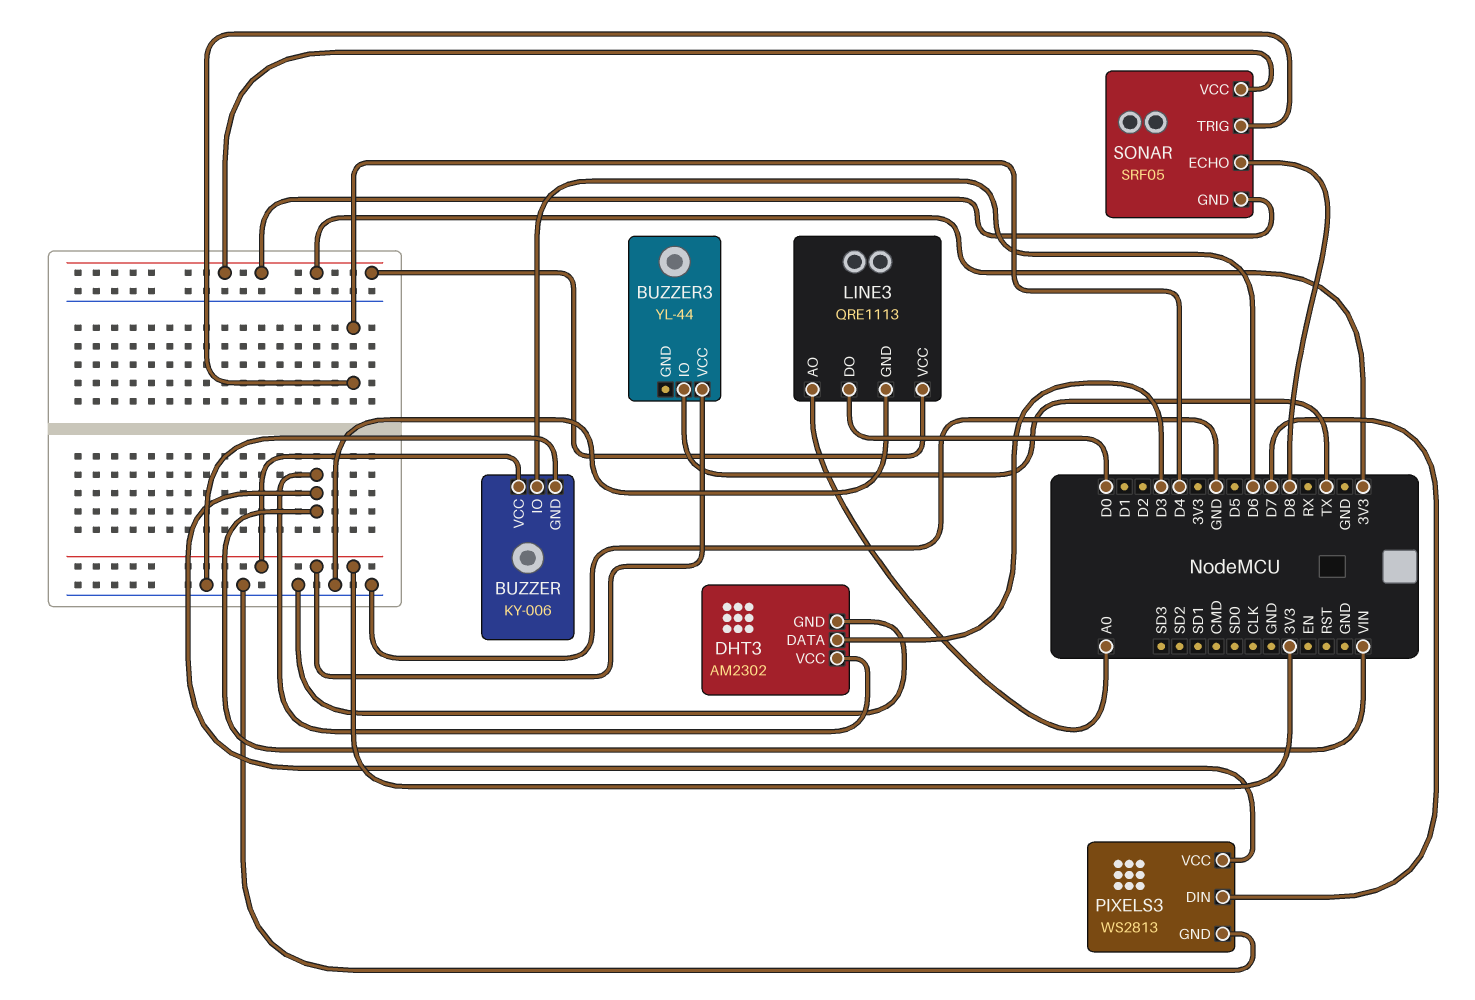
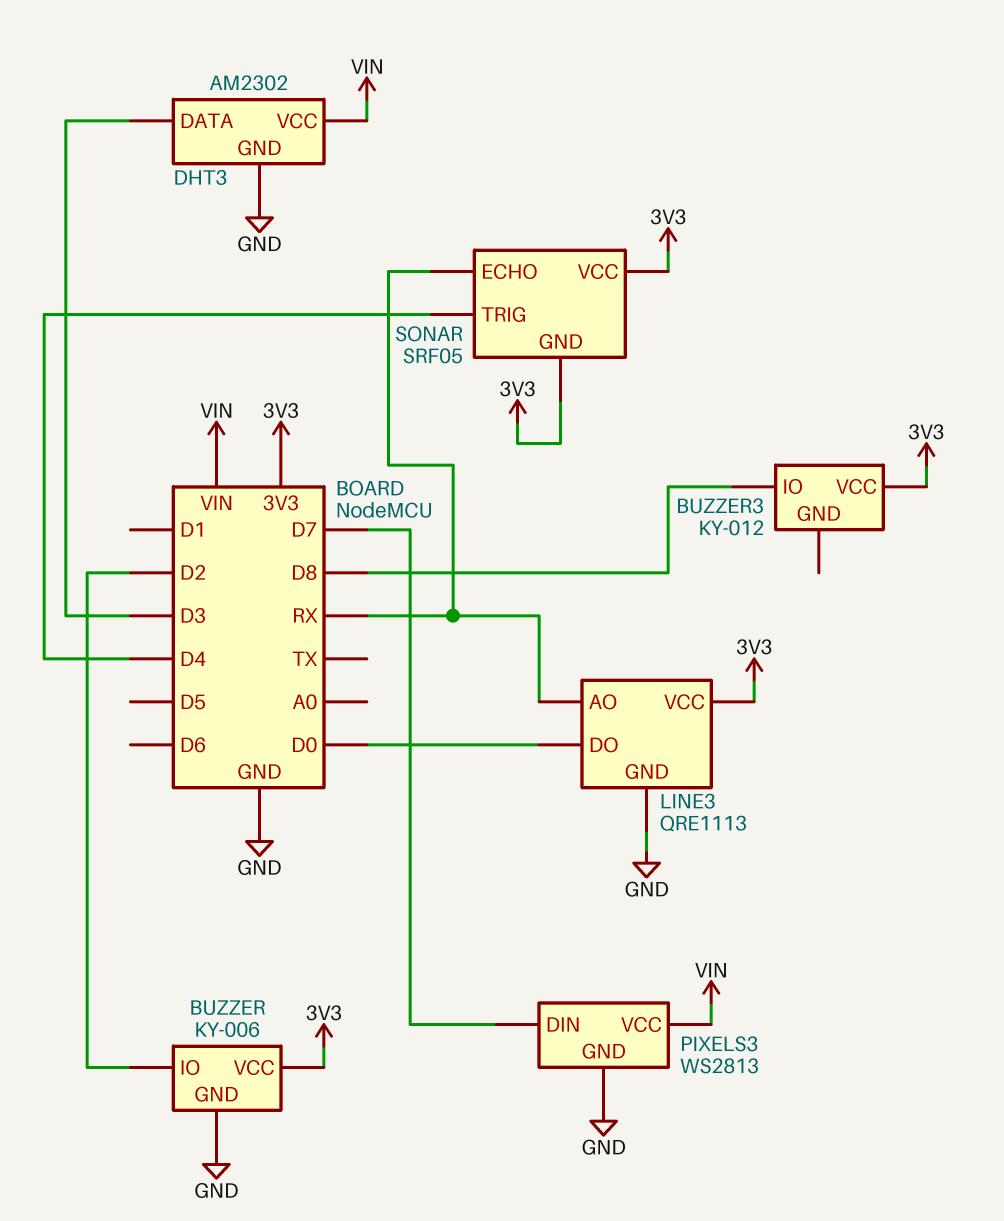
BUZZER pin IO: D6 -> D2
BUZZER3: YL-44 -> KY-012
BUZZER3 pin IO: TX -> D8
LINE3 pin AO: A0 -> RX
SONAR pin ECHO: D8 -> RX

